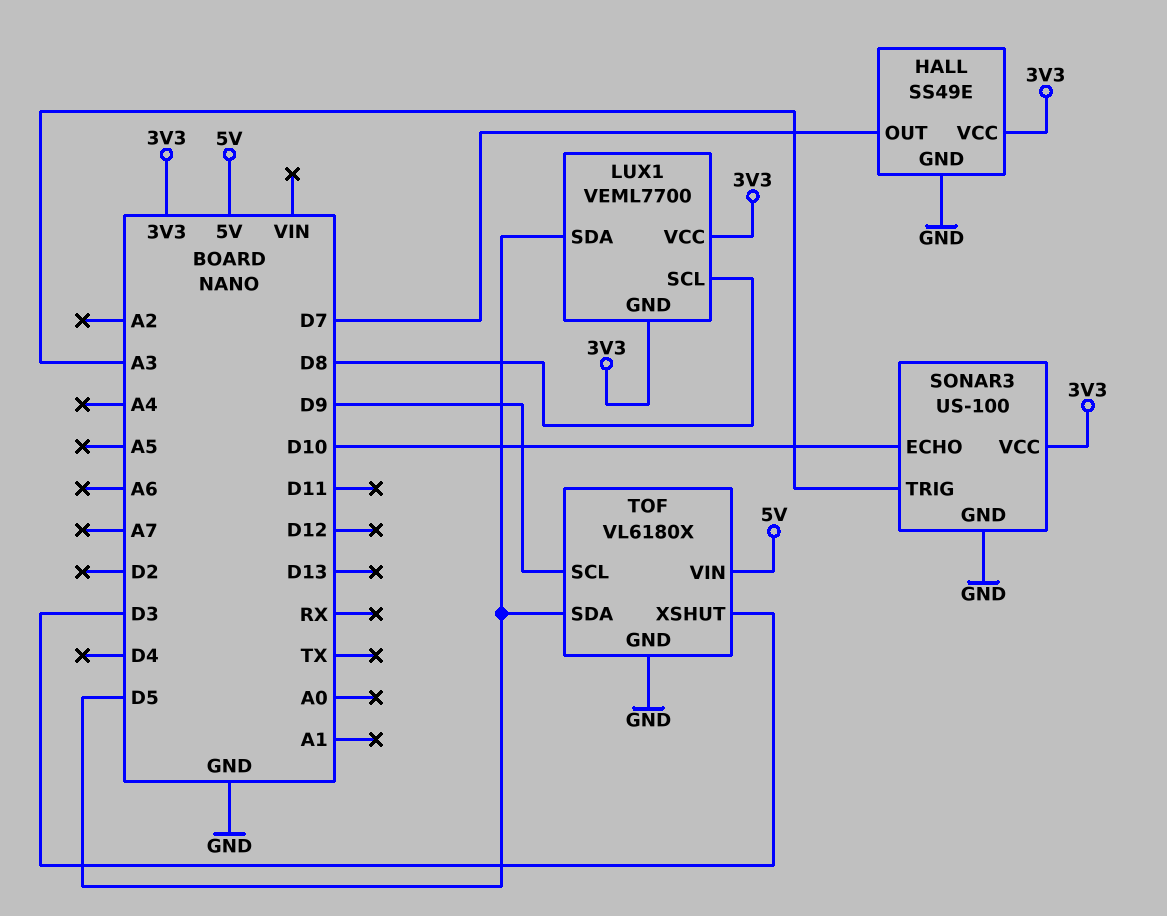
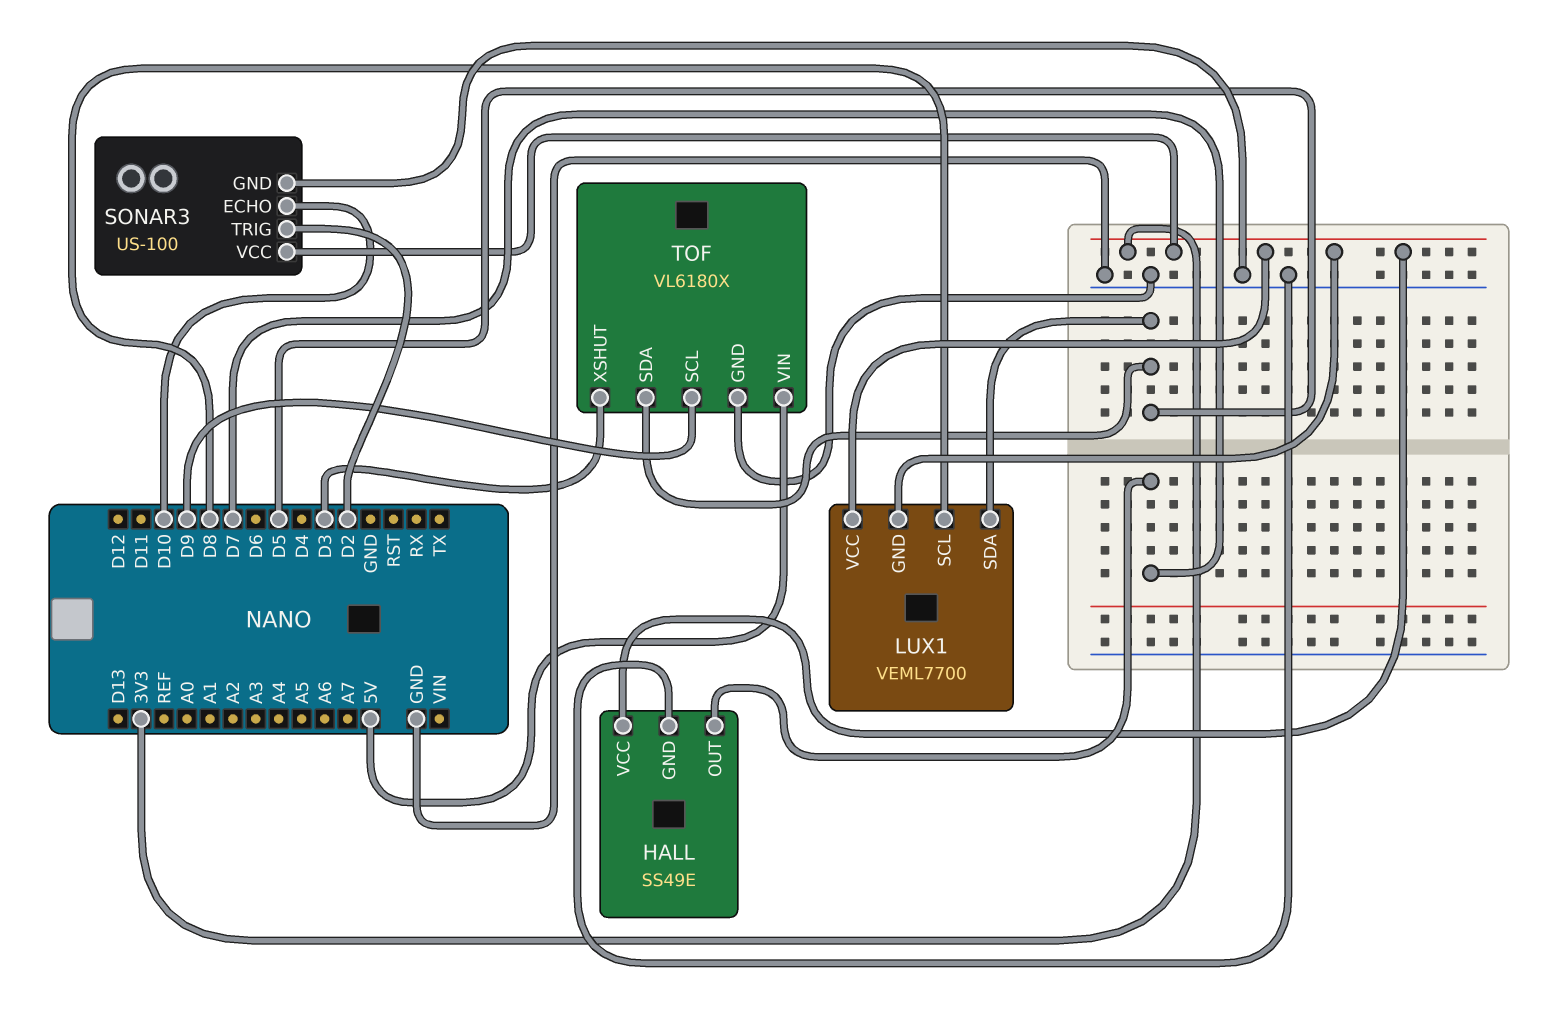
SONAR3 pin TRIG: A3 -> D2

